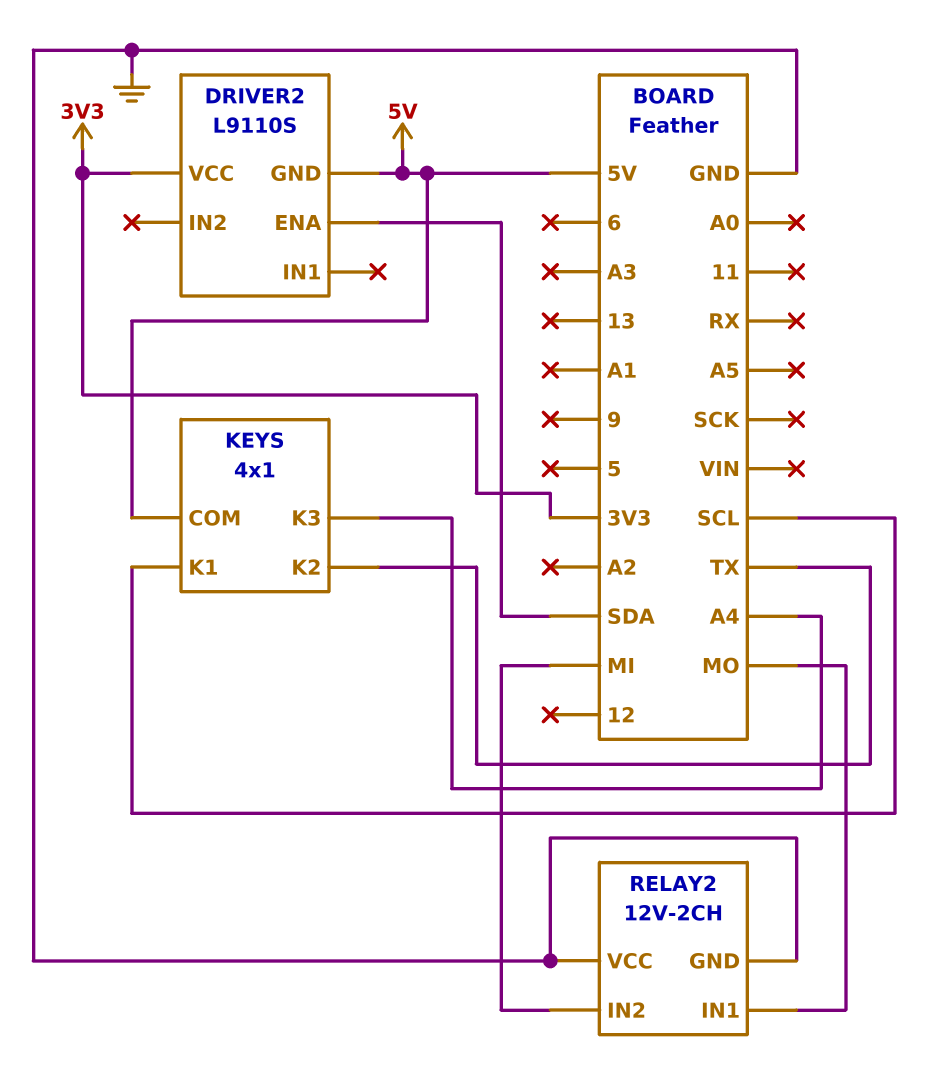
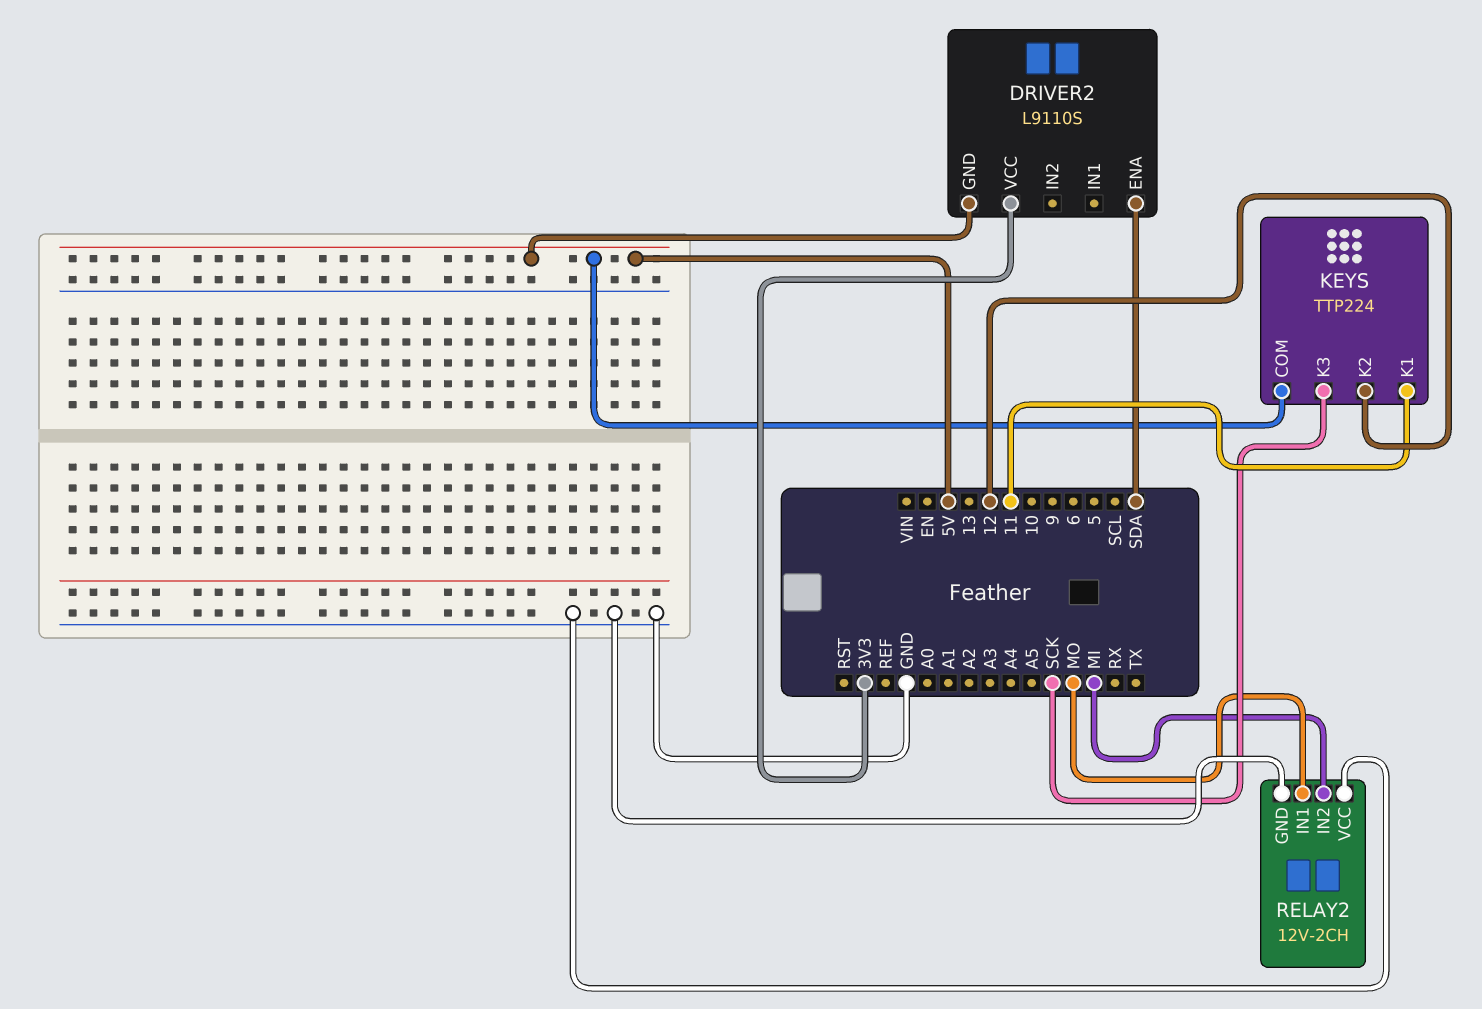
KEYS: 4x1 -> TTP224
KEYS pin K1: SCL -> 11
KEYS pin K2: TX -> 12
KEYS pin K3: A4 -> SCK

